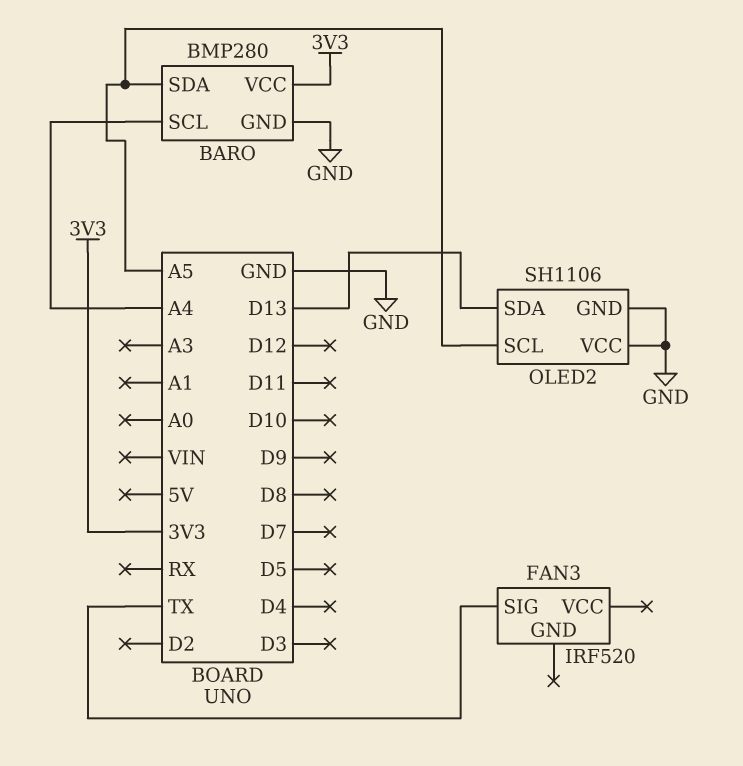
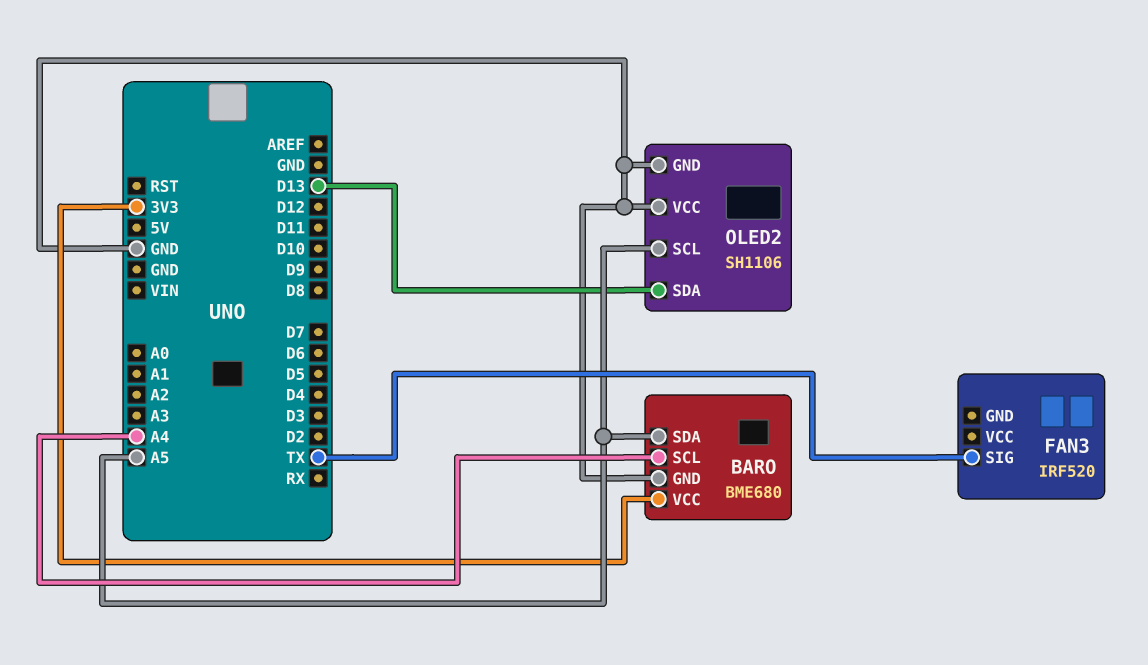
BARO: BMP280 -> BME680

